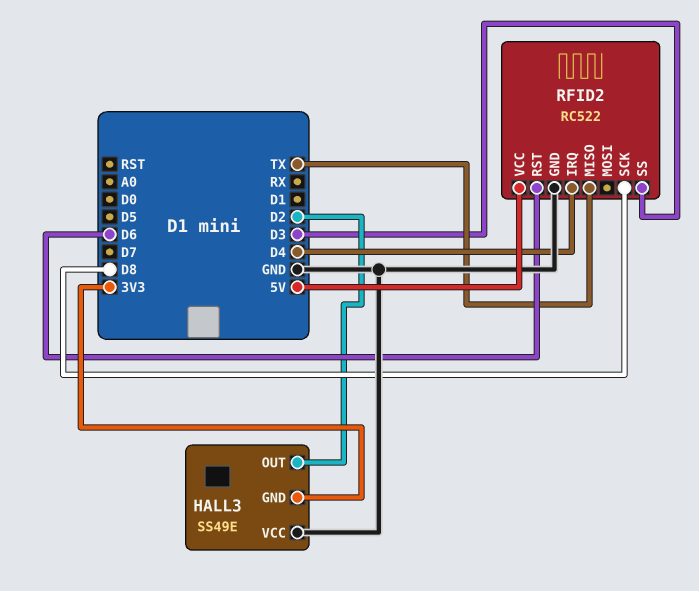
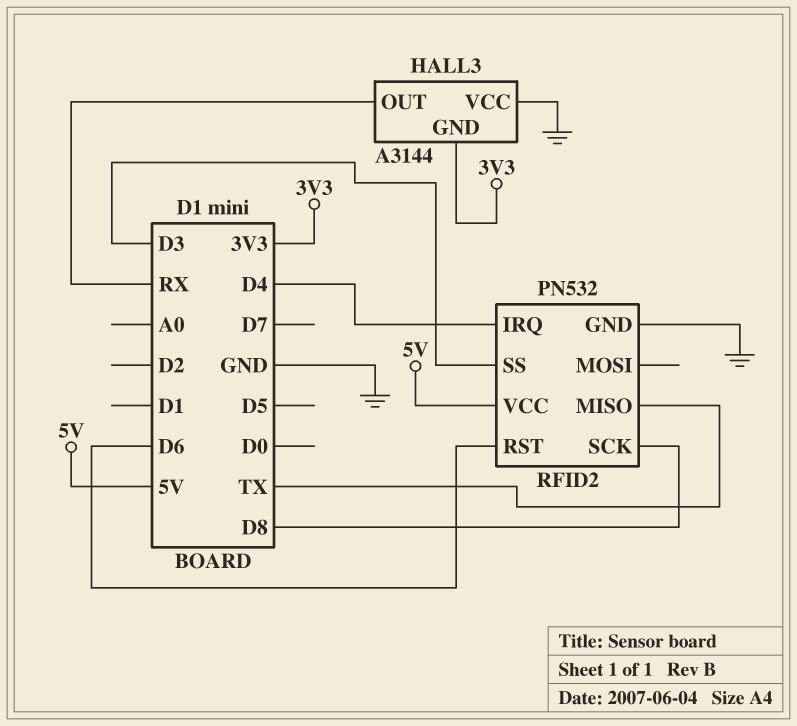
HALL3: SS49E -> A3144
HALL3 pin OUT: D2 -> RX
RFID2: RC522 -> PN532

